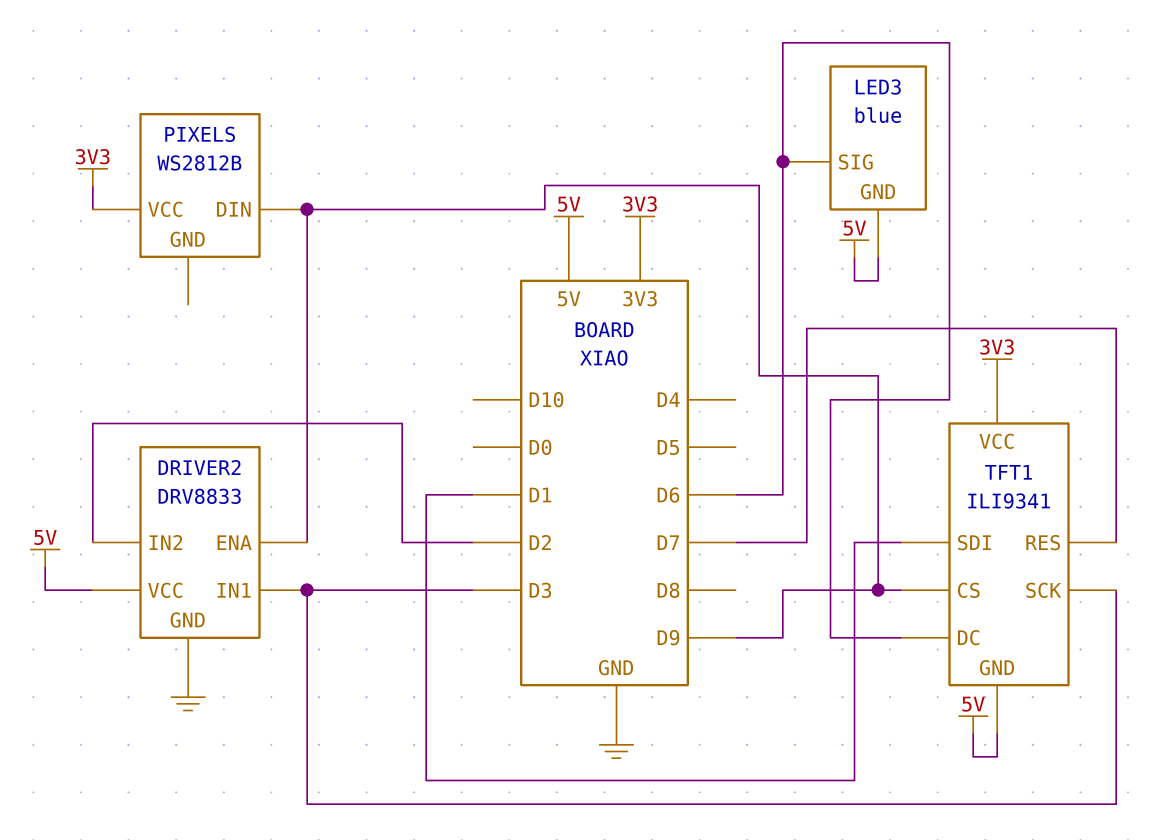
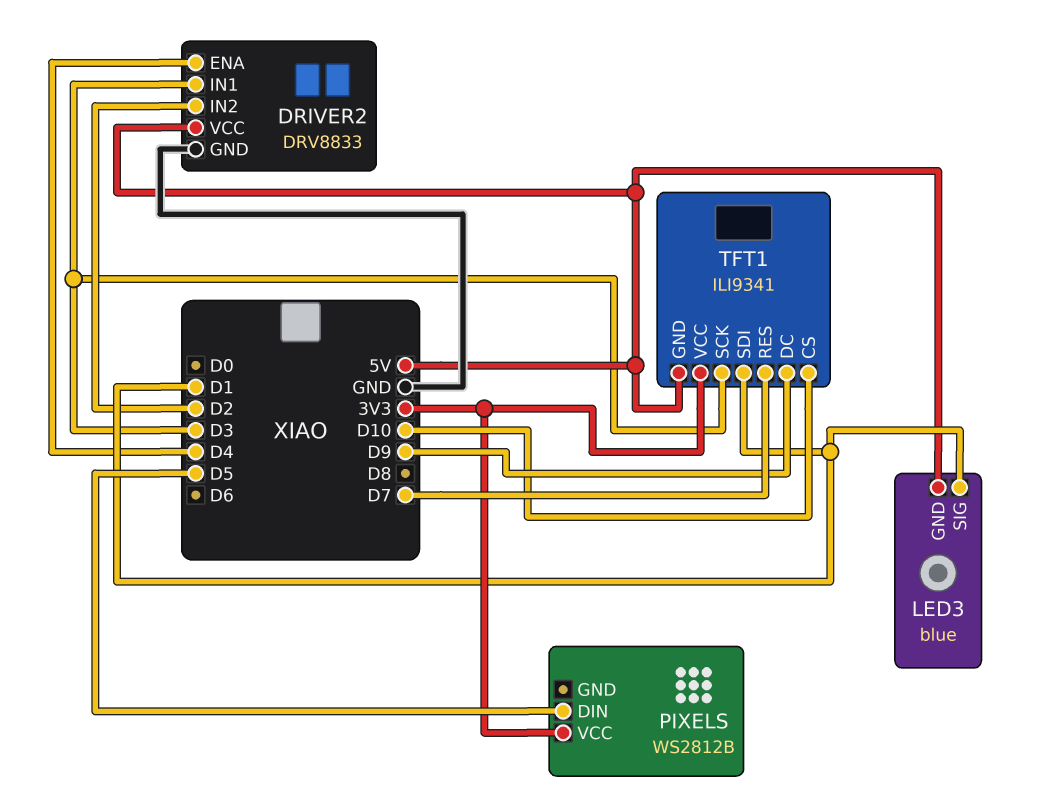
DRIVER2 pin ENA: D9 -> D4
LED3 pin SIG: D6 -> D1
PIXELS pin DIN: D9 -> D5
TFT1 pin CS: D9 -> D10
TFT1 pin DC: D6 -> D9

